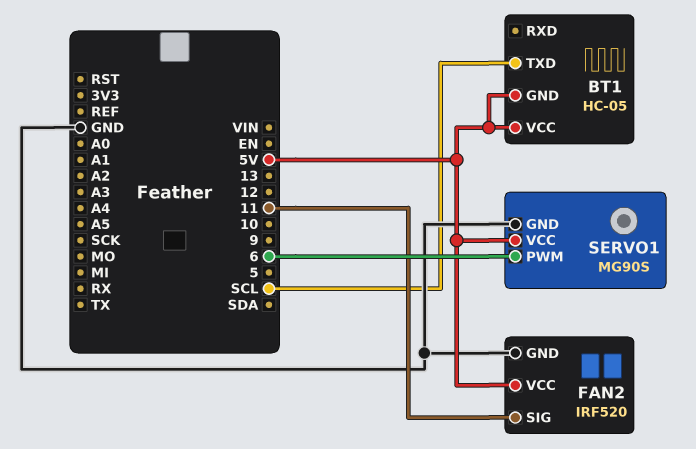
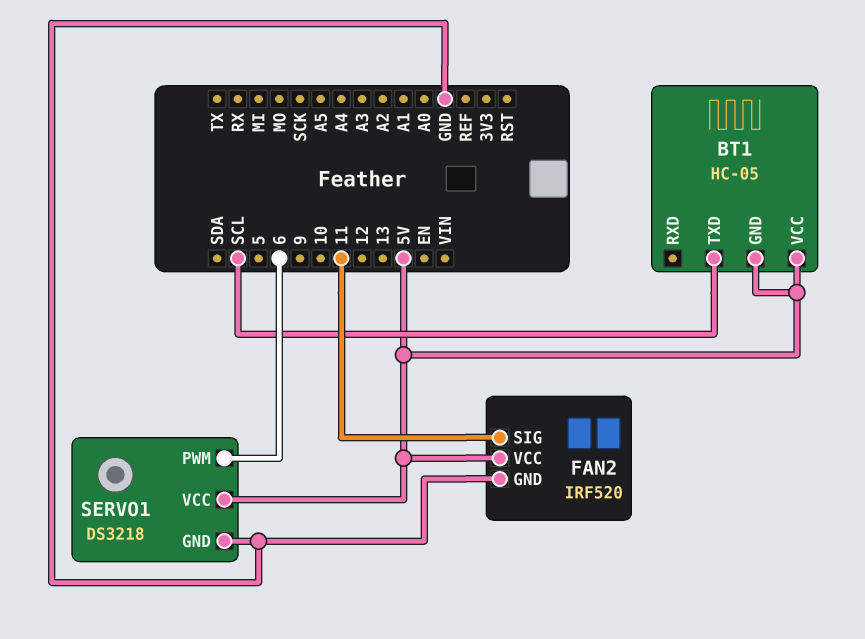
SERVO1: MG90S -> DS3218

